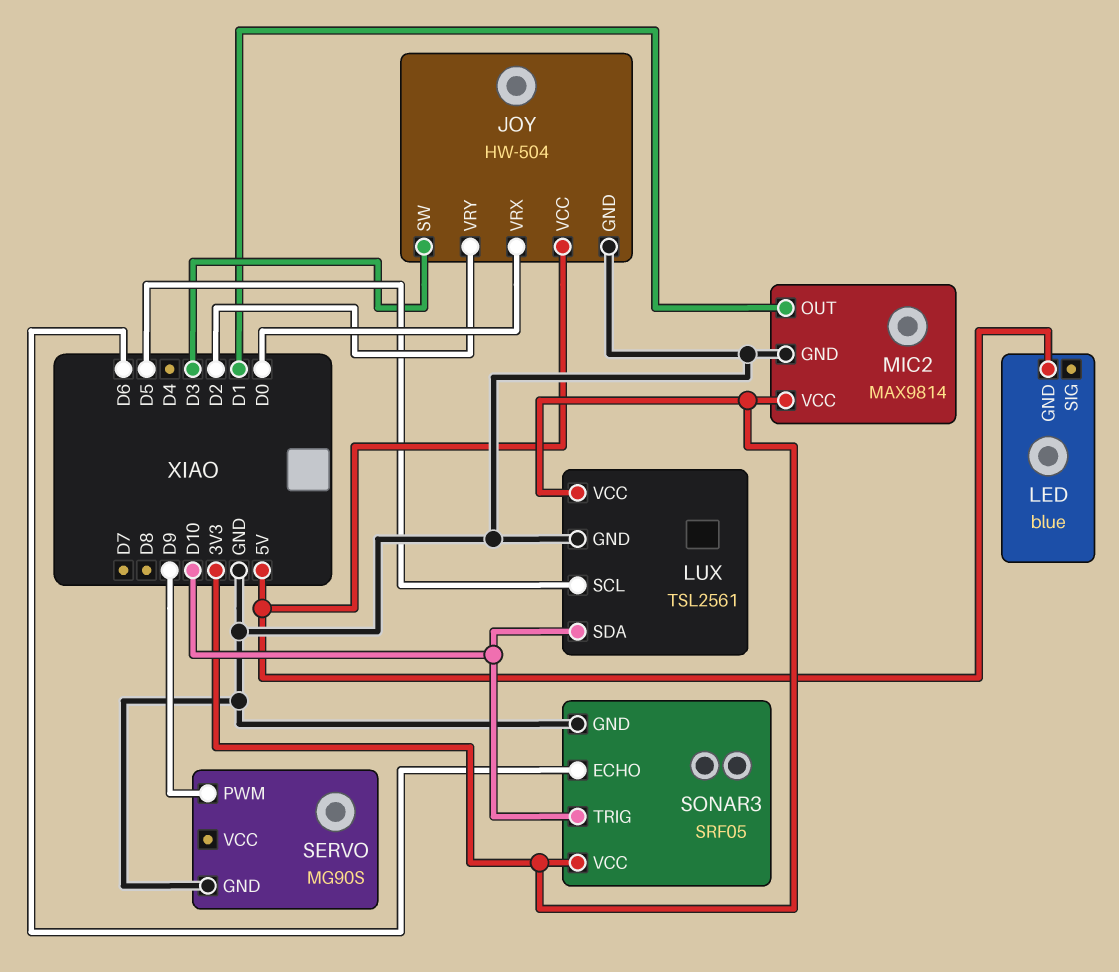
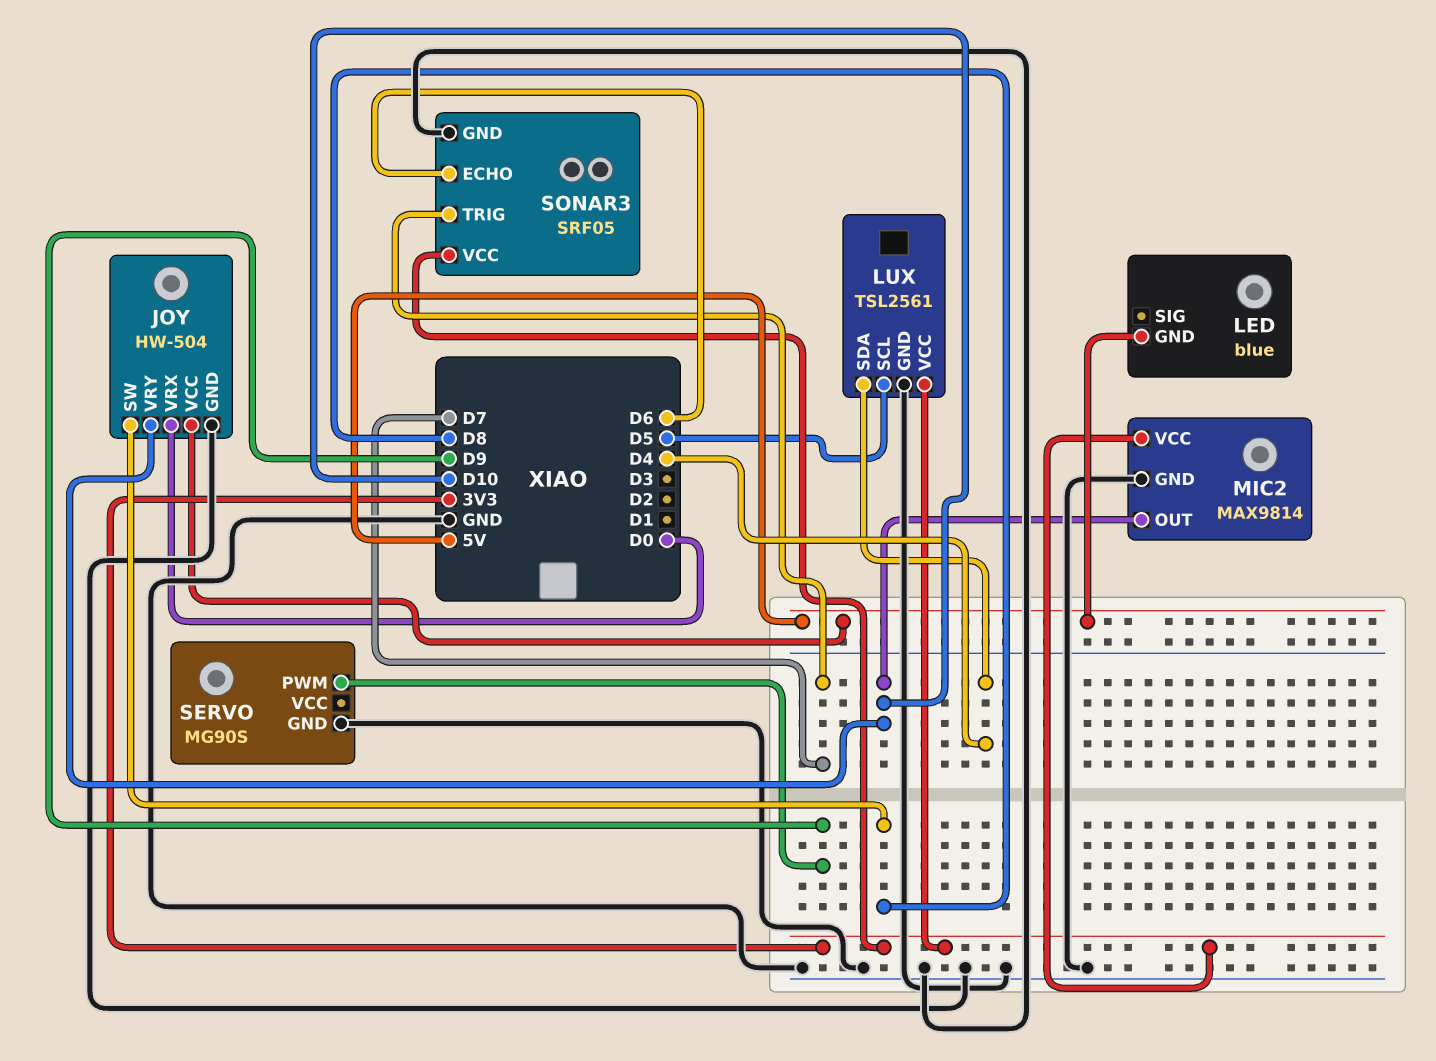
JOY pin SW: D3 -> D8
JOY pin VRY: D2 -> D10
LUX pin SDA: D10 -> D4
MIC2 pin OUT: D1 -> D10
SONAR3 pin TRIG: D10 -> D7

